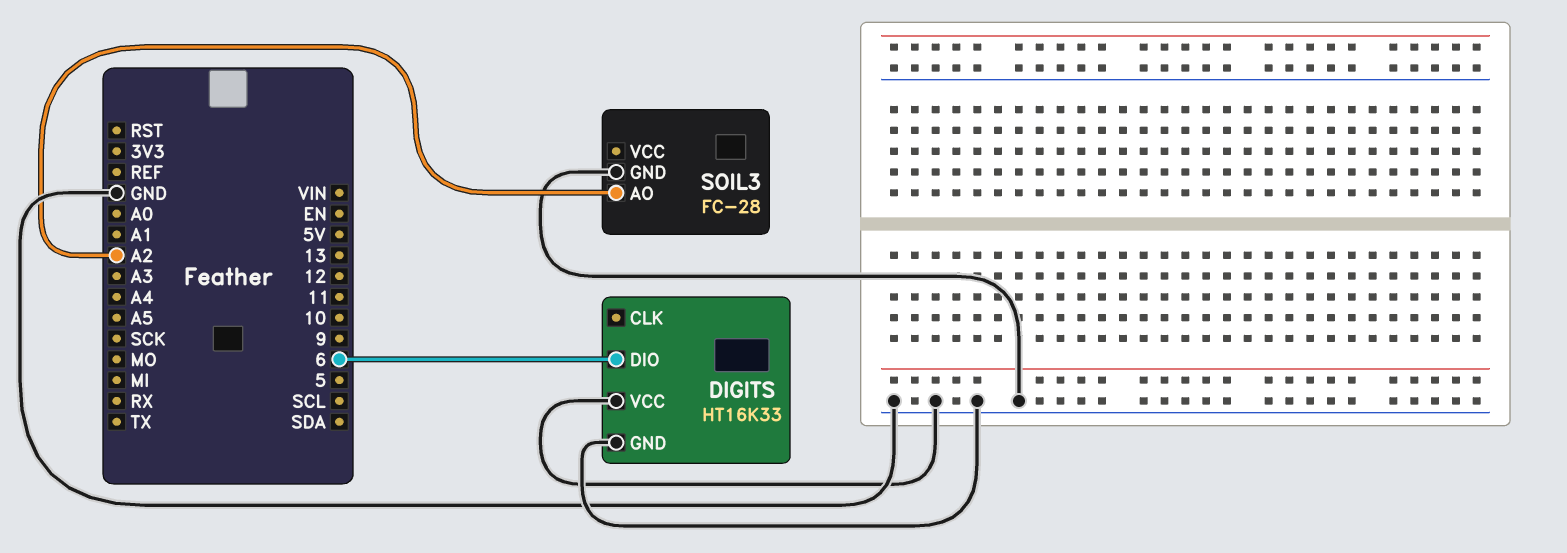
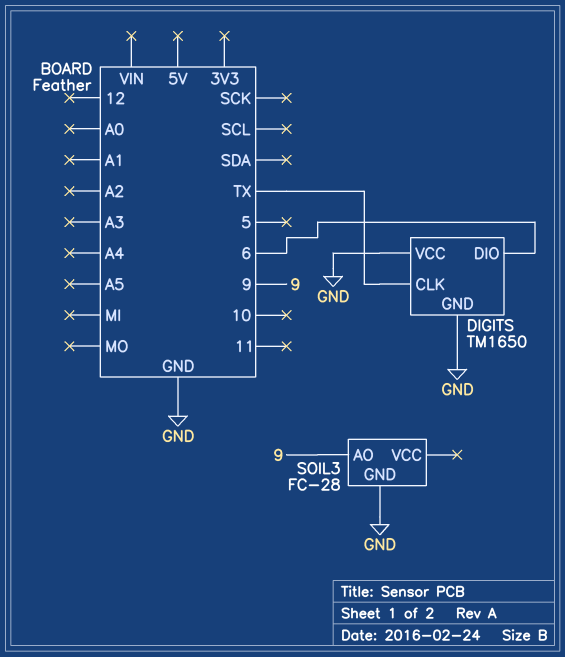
DIGITS: HT16K33 -> TM1650
DIGITS pin CLK: none -> TX
SOIL3 pin AO: A2 -> 9

